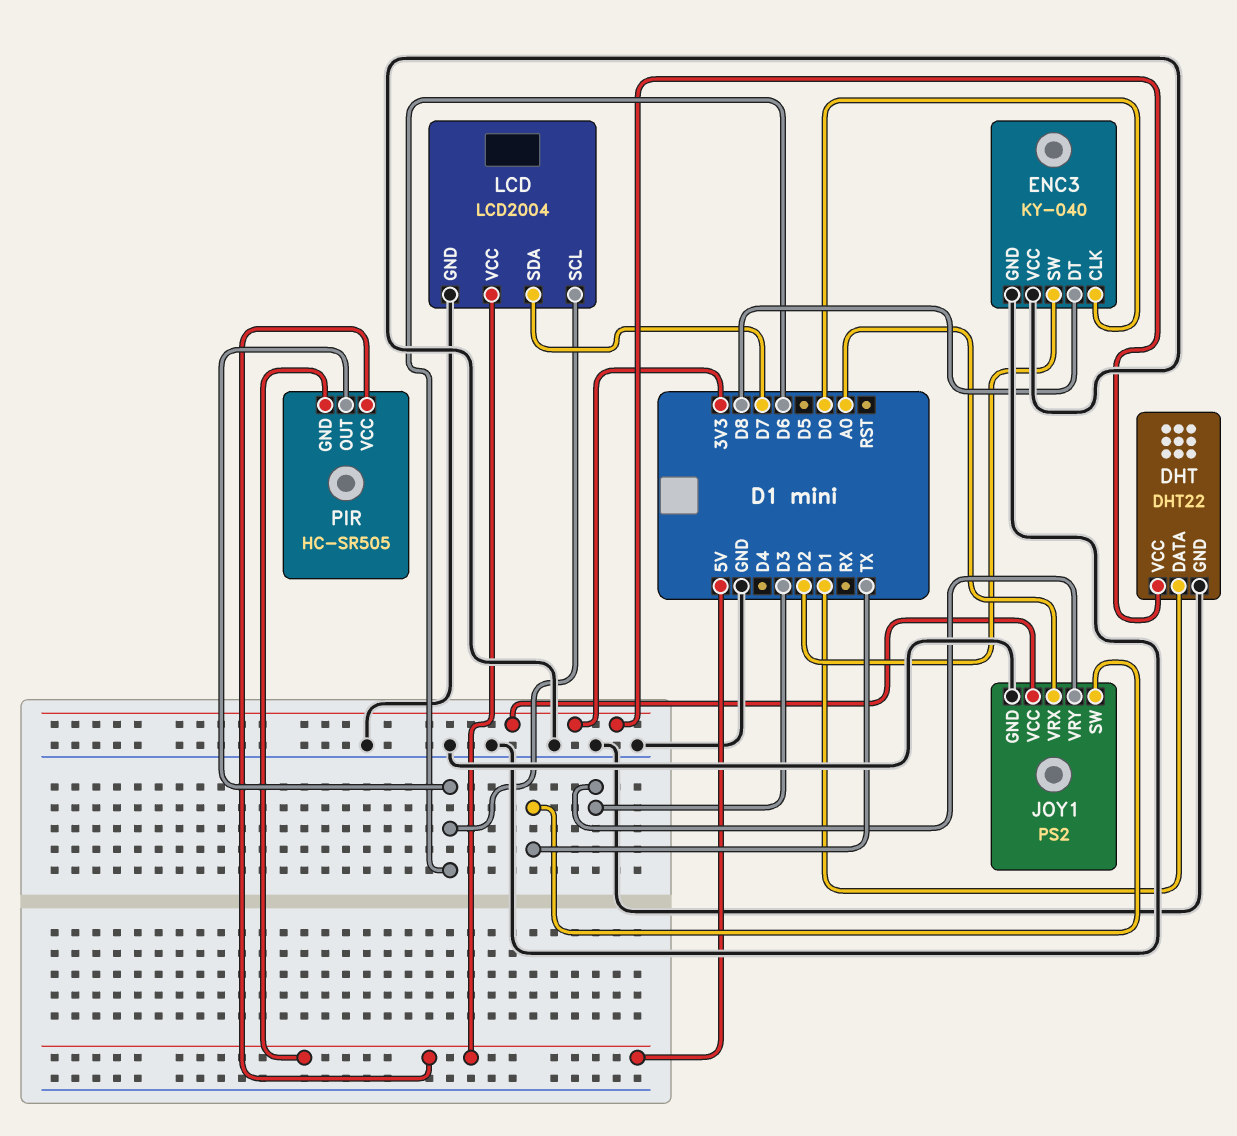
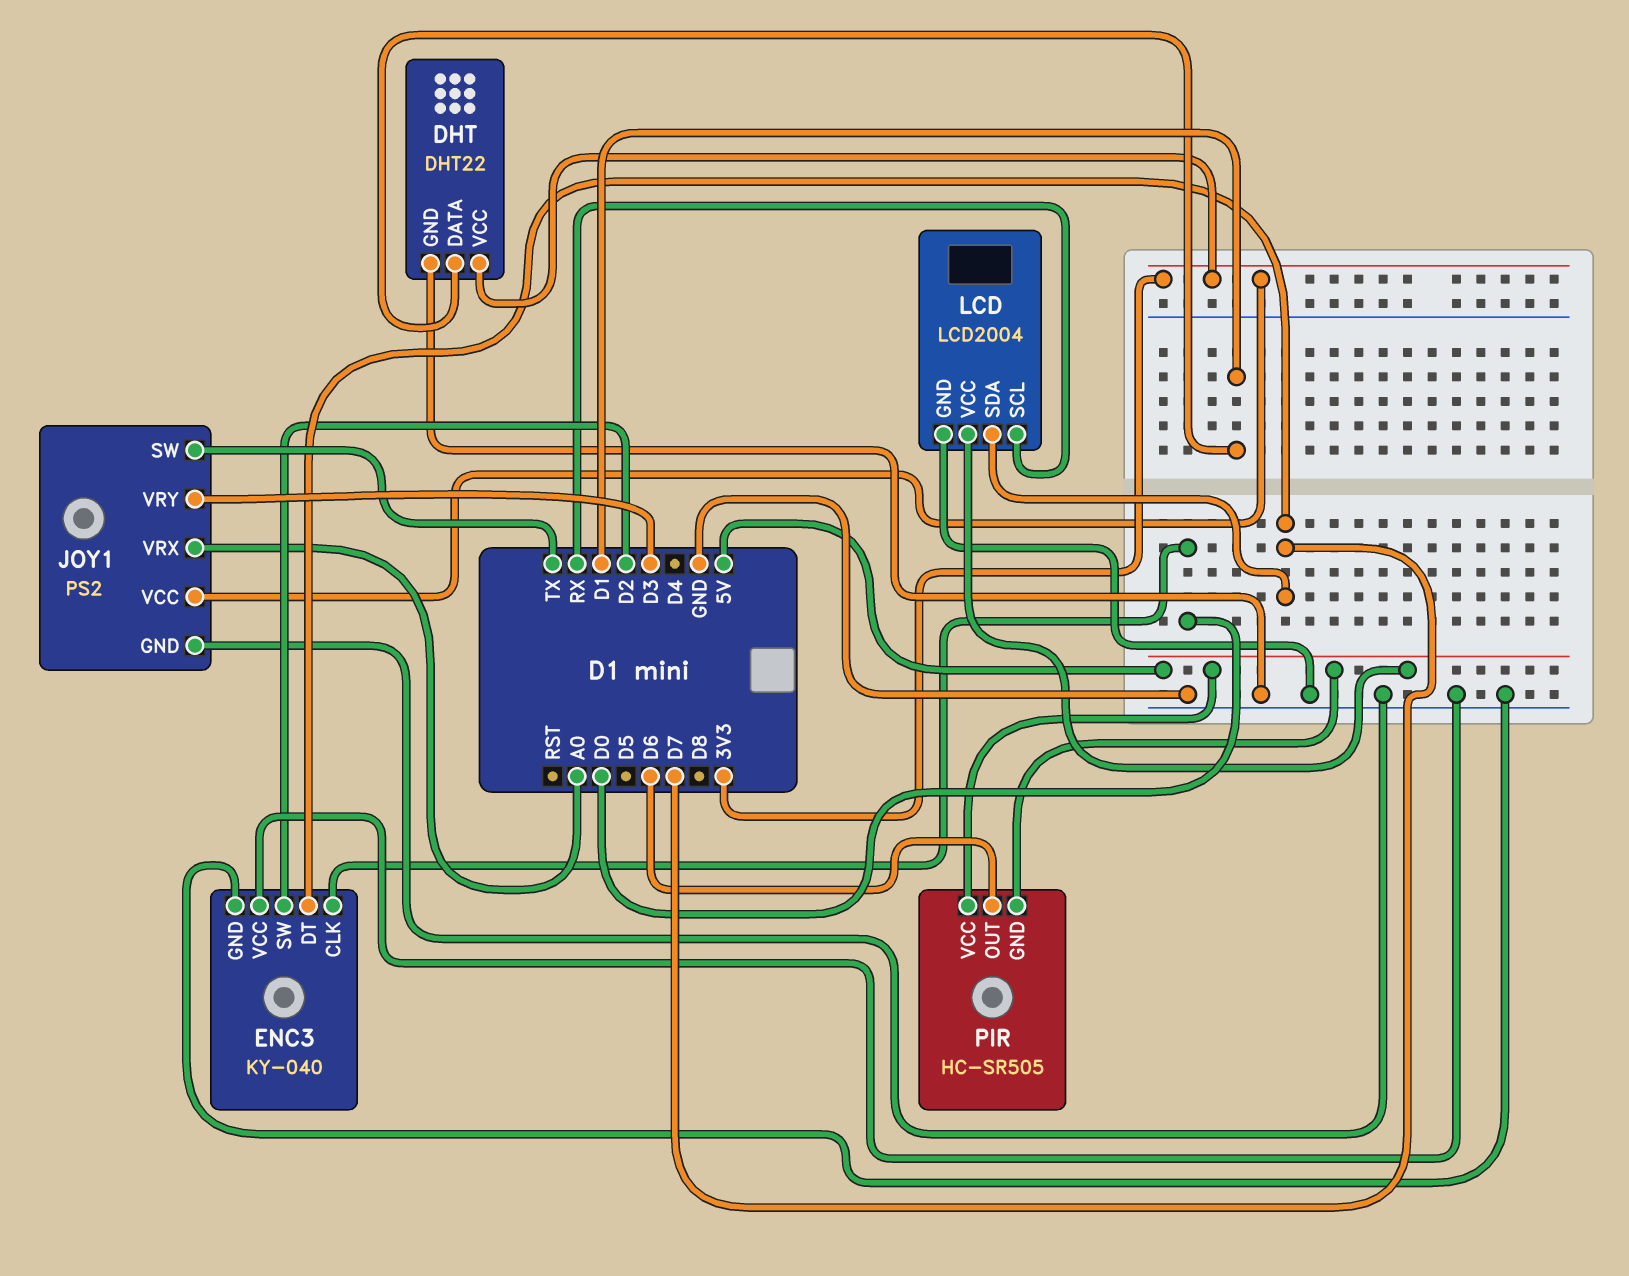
ENC3 pin DT: D8 -> D7
LCD pin SCL: D6 -> RX

